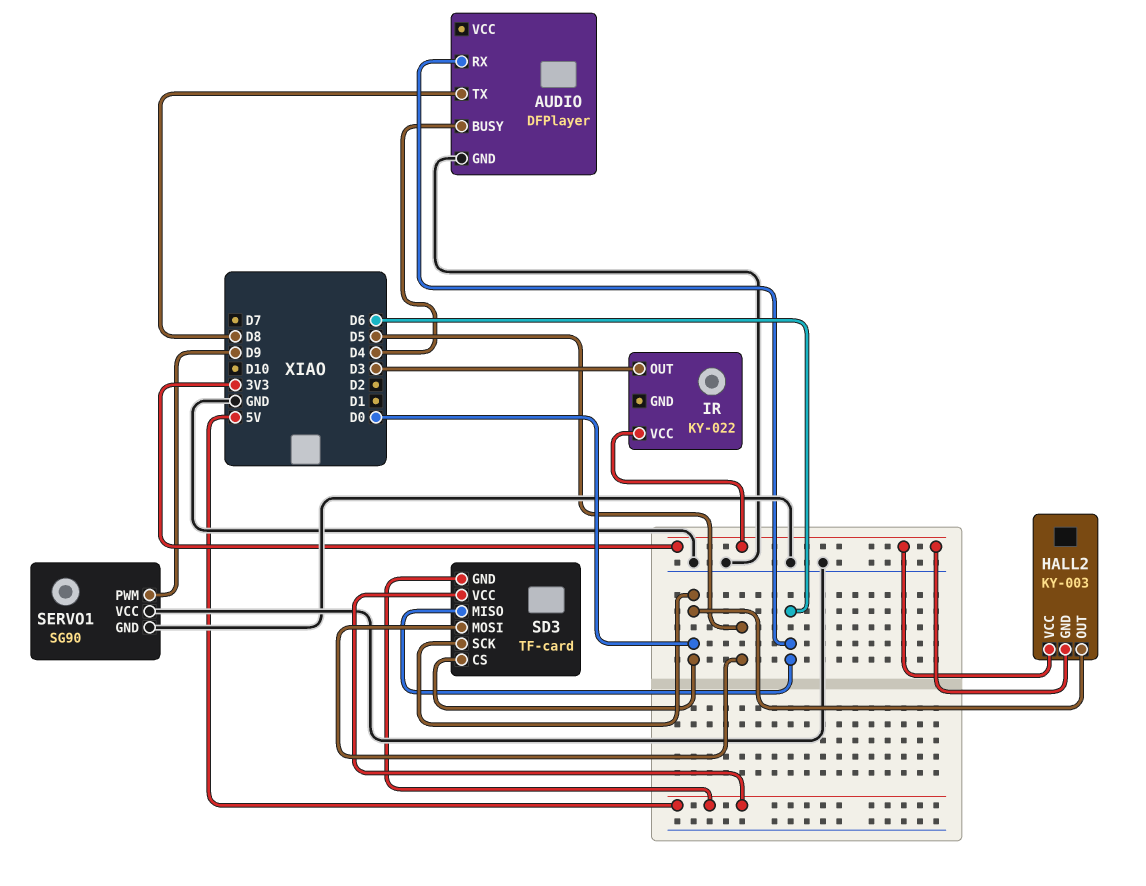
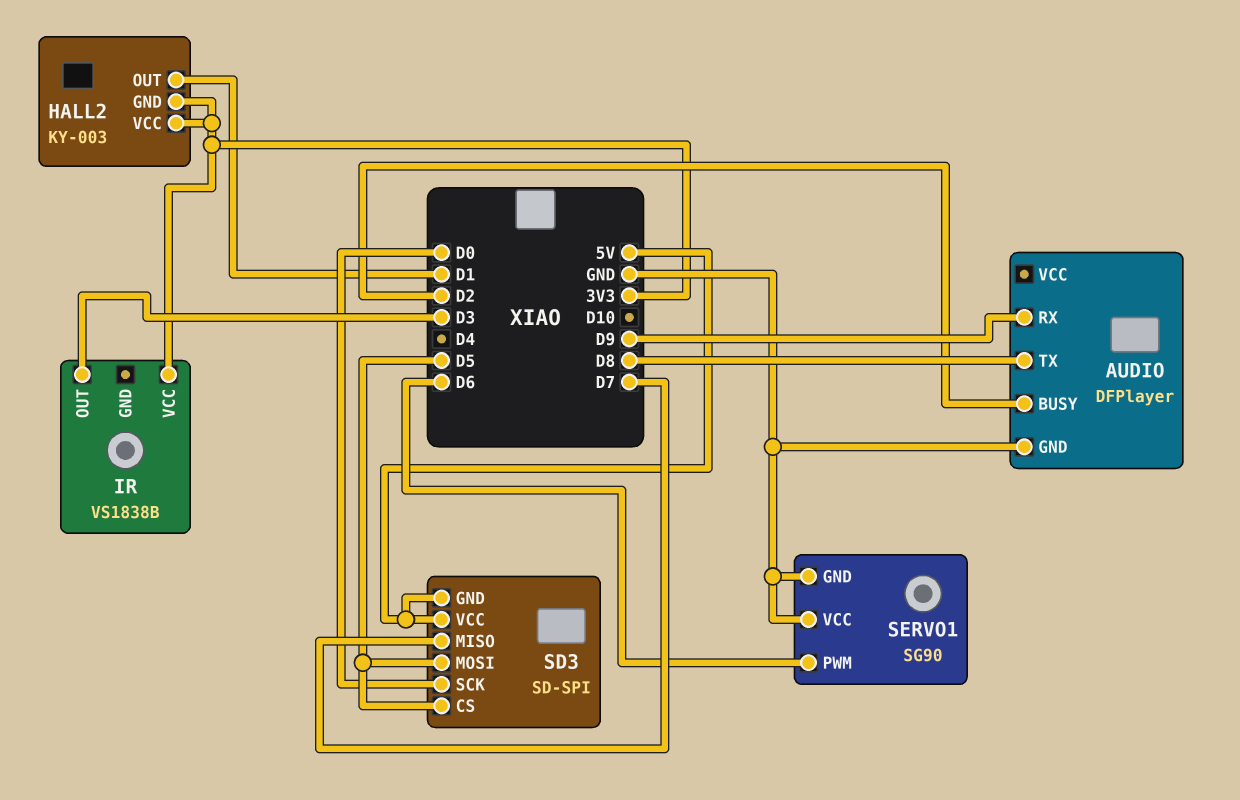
AUDIO pin BUSY: D4 -> D2
AUDIO pin RX: D6 -> D9
HALL2 pin OUT: D0 -> D1
IR: KY-022 -> VS1838B
SD3: TF-card -> SD-SPI
SD3 pin CS: D0 -> D5
SD3 pin MISO: D6 -> D7
SERVO1 pin PWM: D9 -> D6

